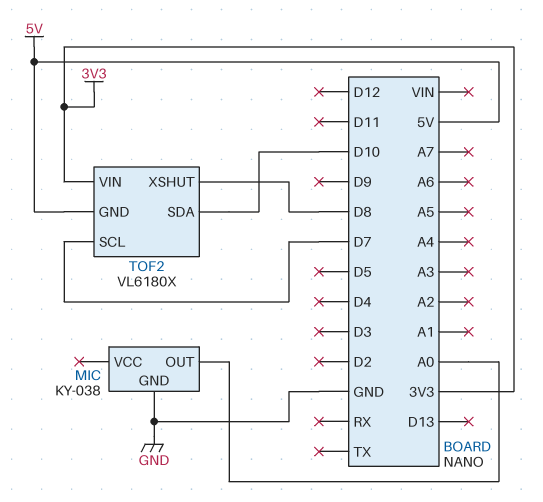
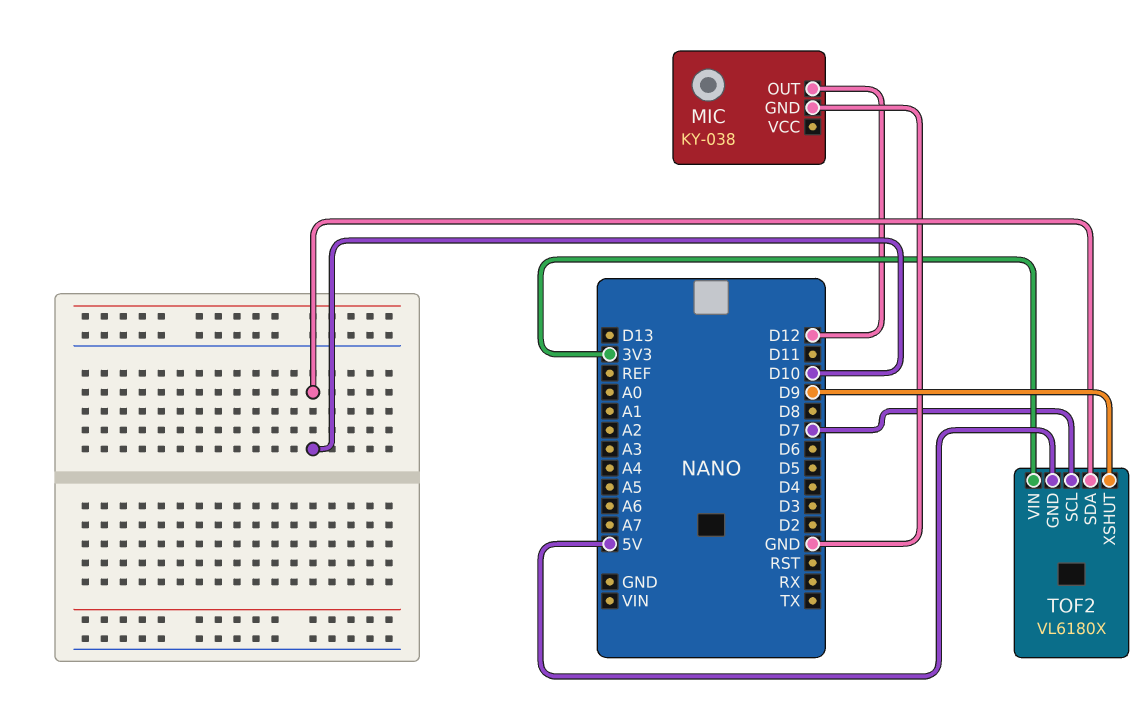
MIC pin OUT: A0 -> D12
TOF2 pin XSHUT: D8 -> D9

